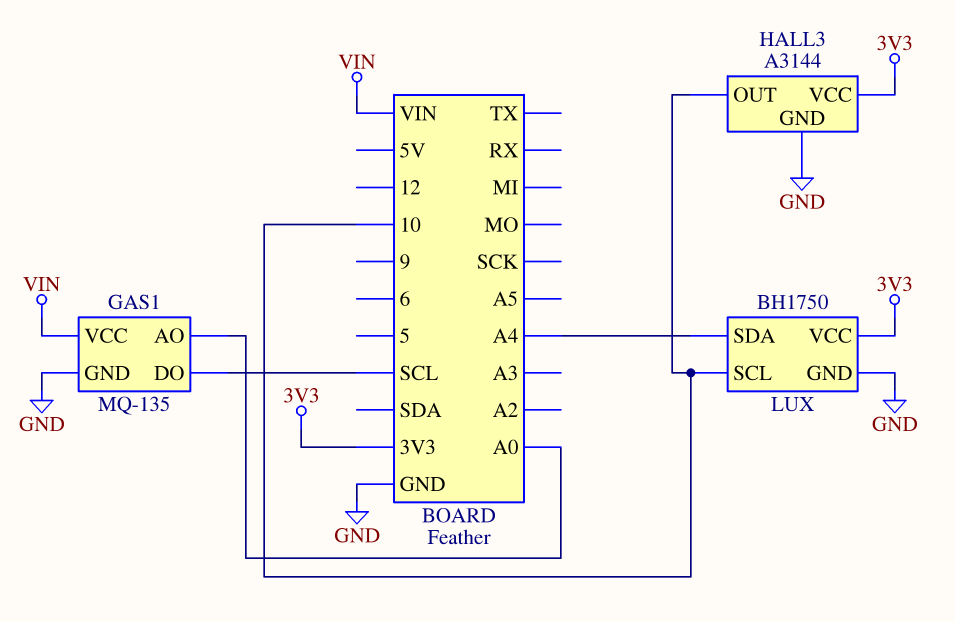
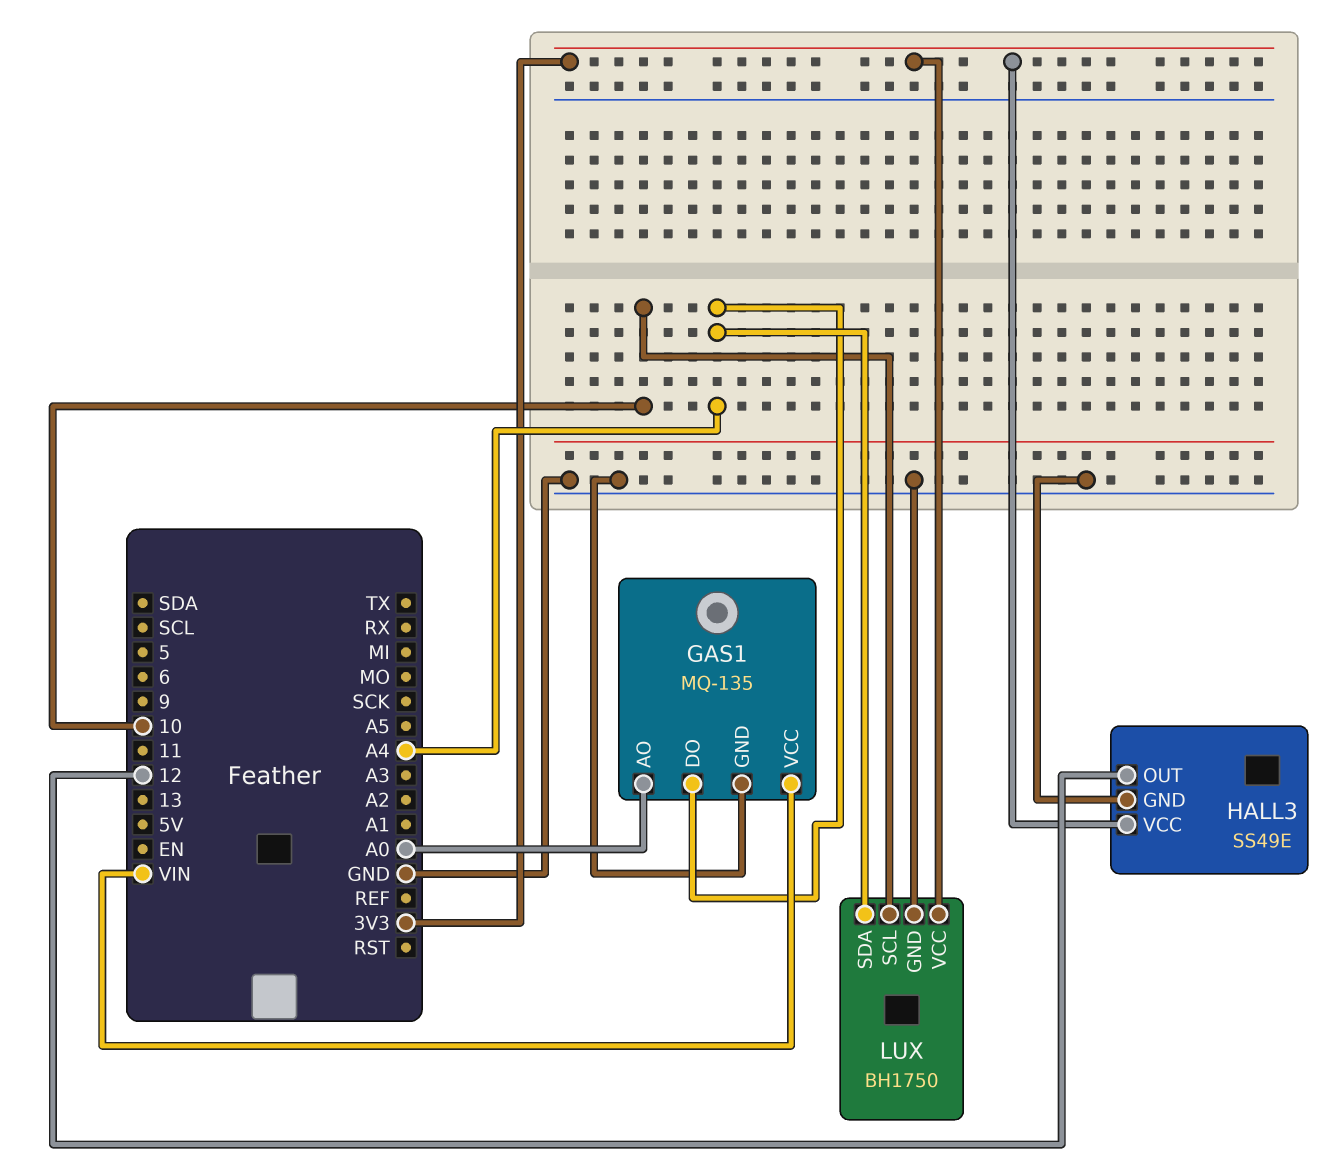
GAS1 pin DO: SCL -> A4
HALL3: A3144 -> SS49E
HALL3 pin OUT: 10 -> 12

